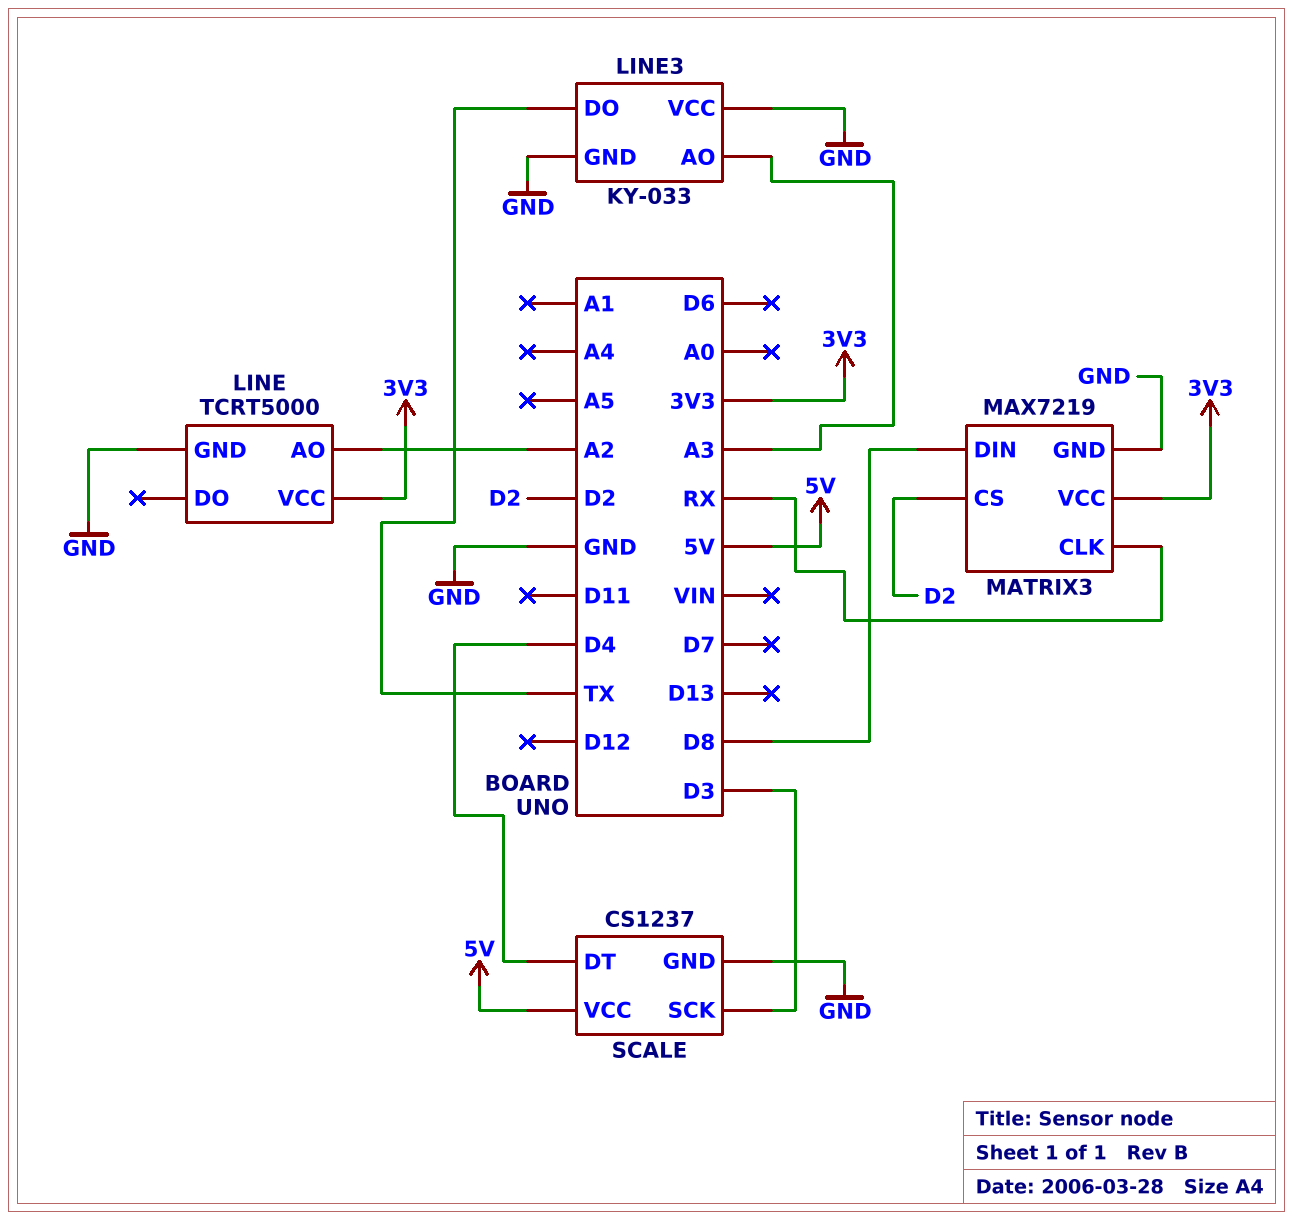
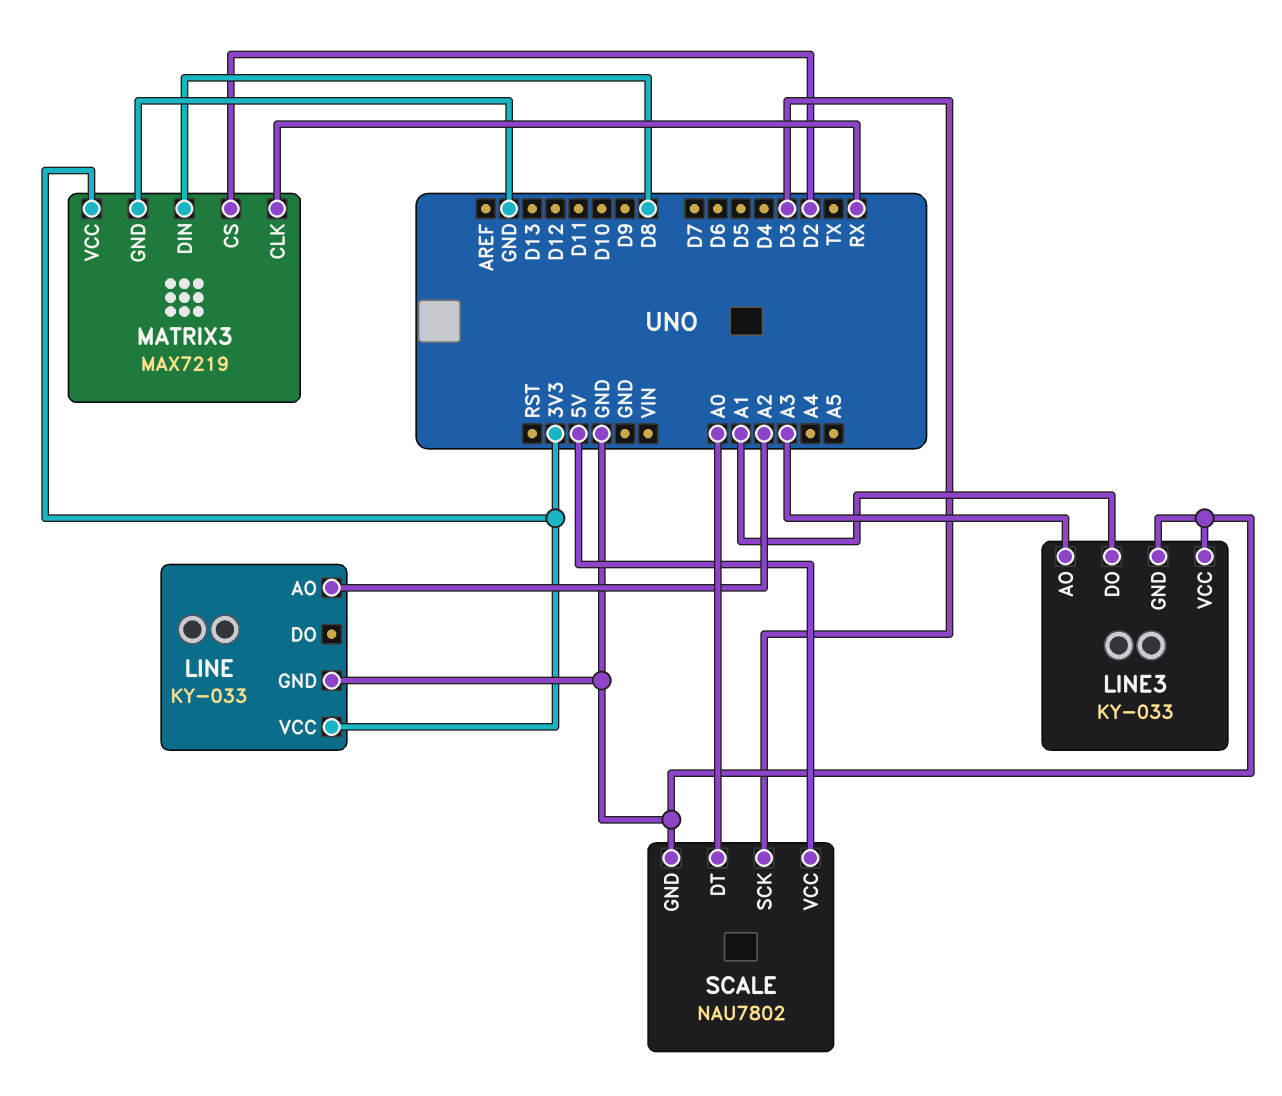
LINE: TCRT5000 -> KY-033
LINE3 pin DO: TX -> A1
SCALE: CS1237 -> NAU7802
SCALE pin DT: D4 -> A0

